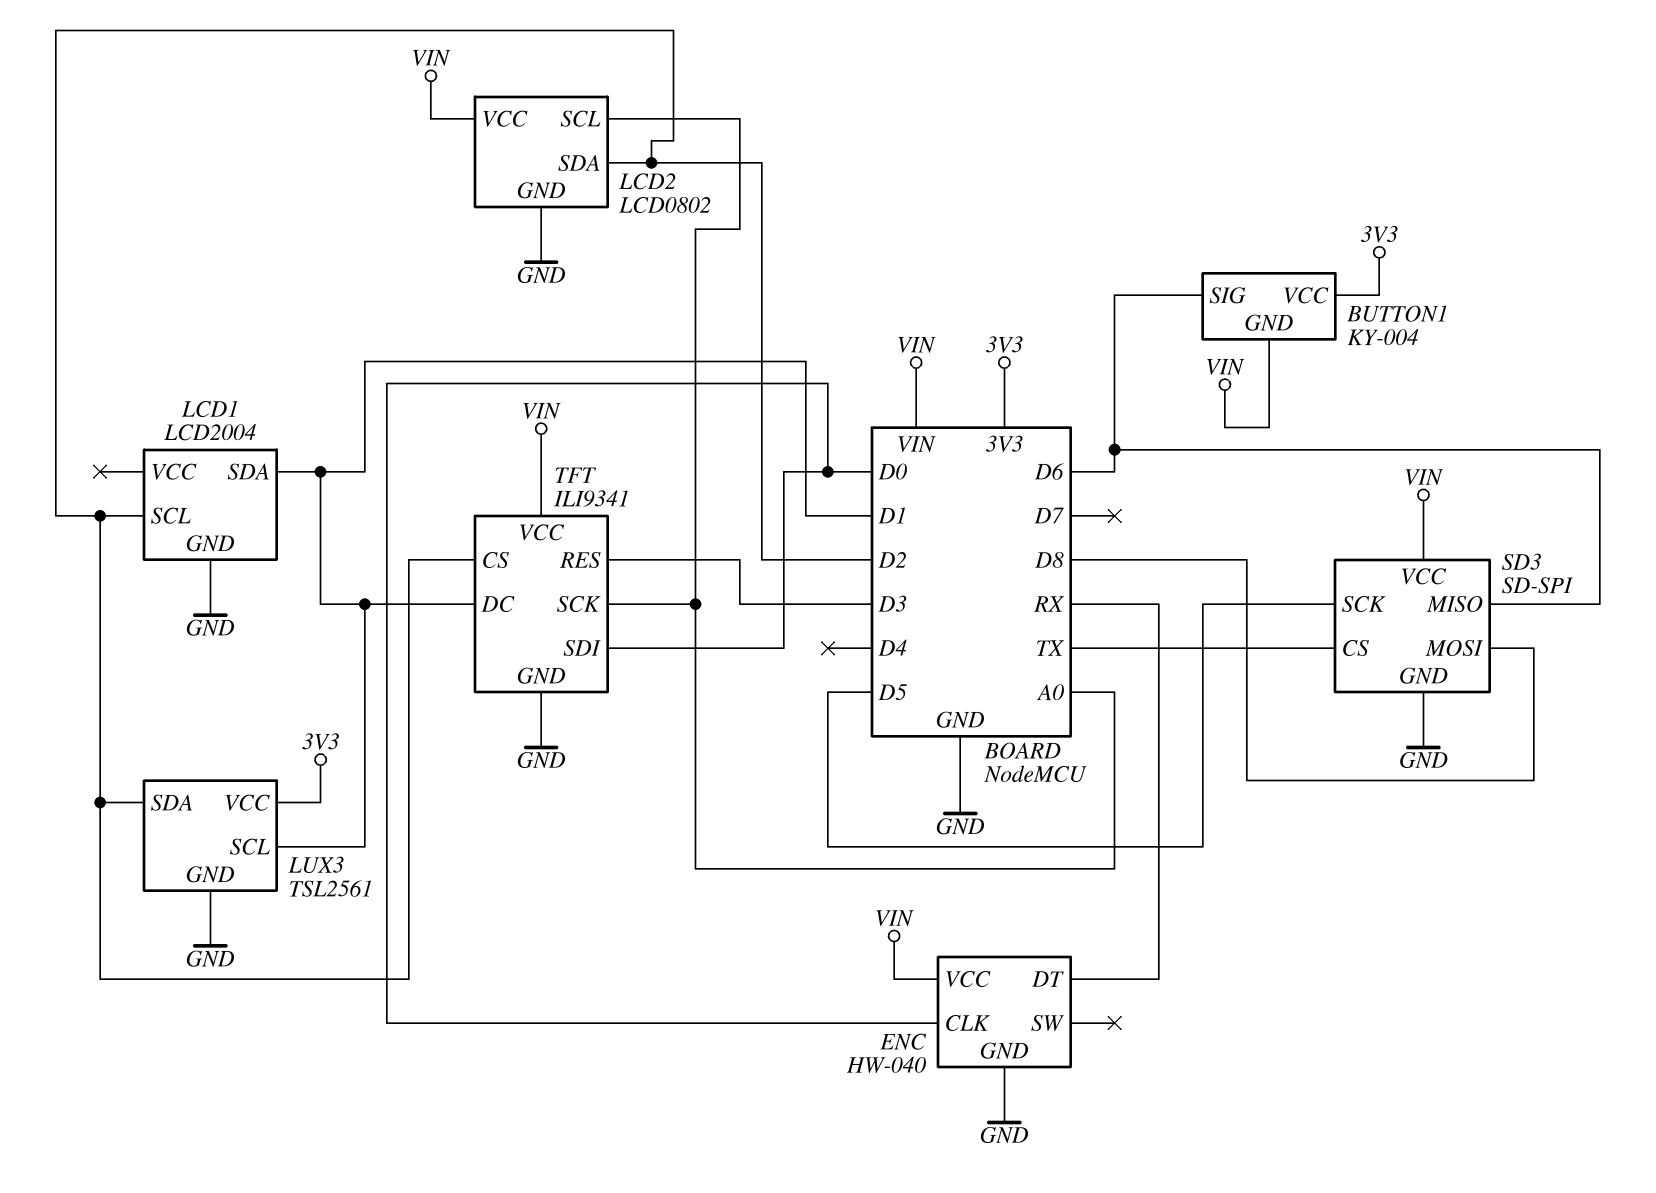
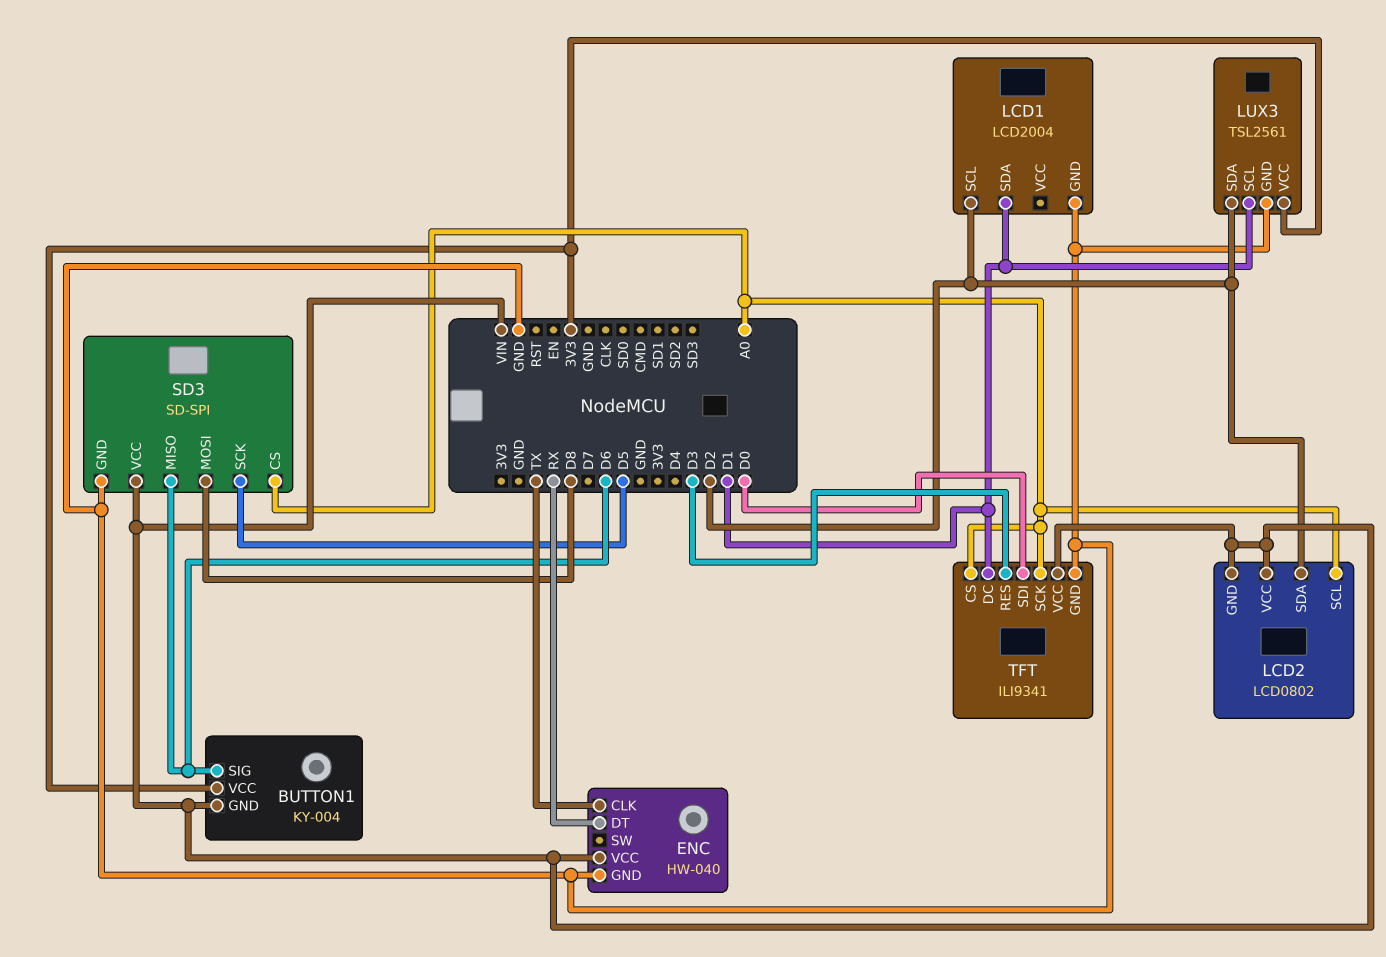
ENC pin CLK: D0 -> TX
LCD2 pin GND: GND -> VIN
SD3 pin CS: TX -> A0
TFT pin CS: D2 -> A0

